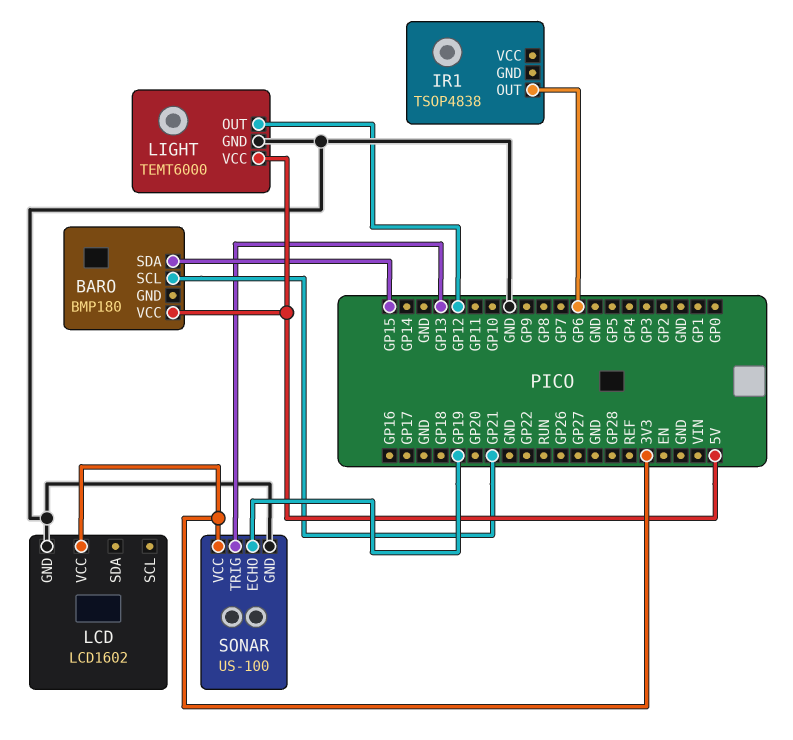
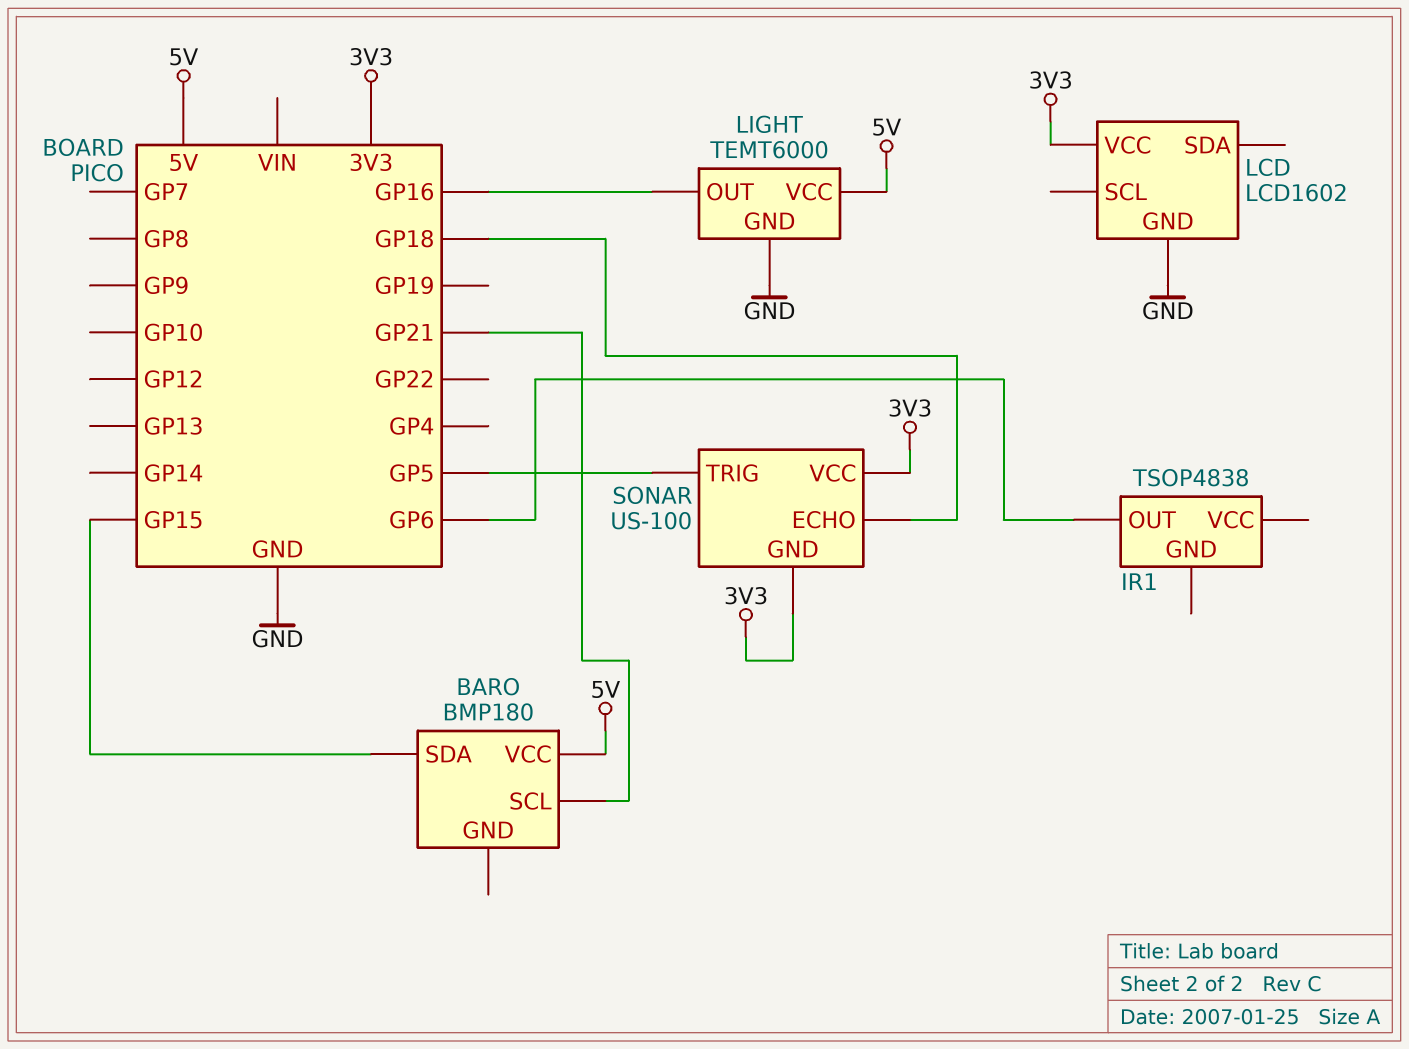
LIGHT pin OUT: GP12 -> GP16
SONAR pin ECHO: GP19 -> GP18
SONAR pin GND: GND -> 3V3
SONAR pin TRIG: GP13 -> GP5

